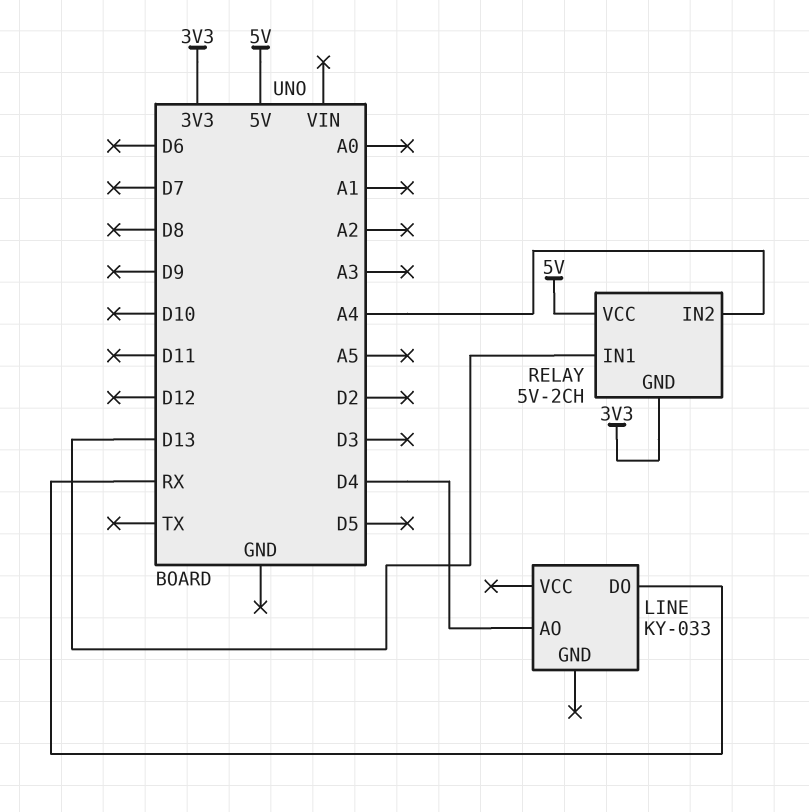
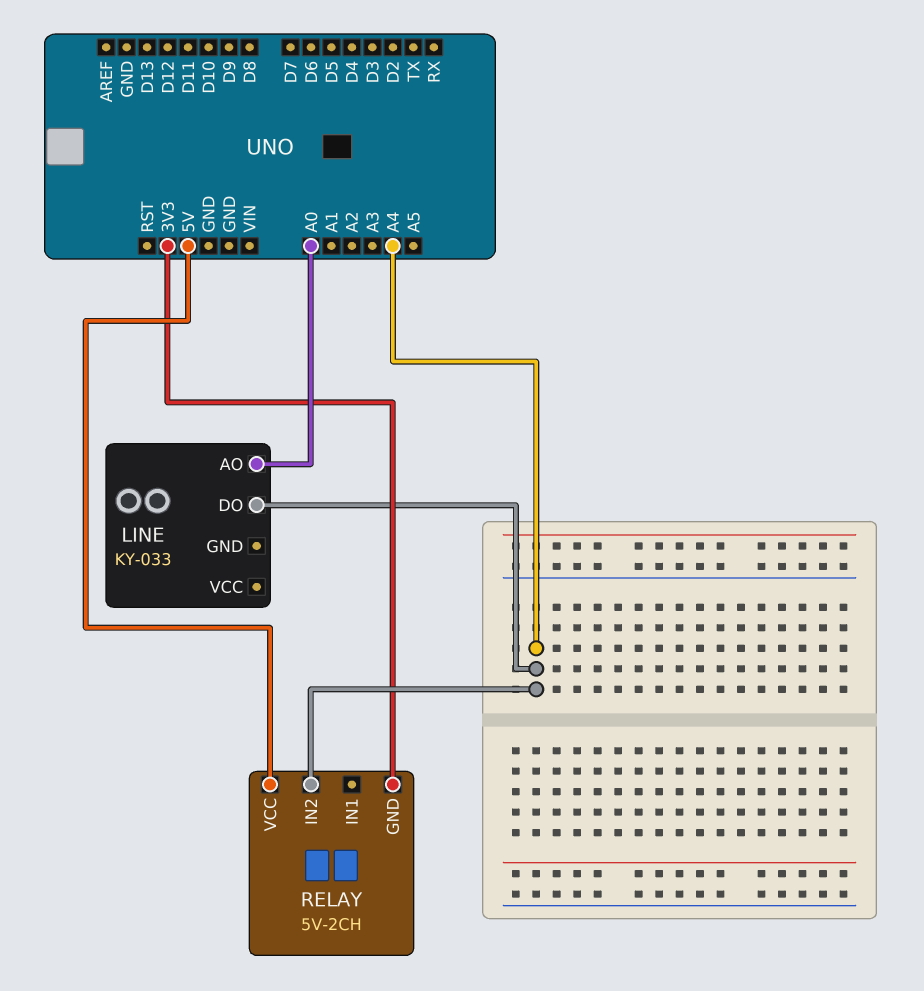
LINE pin AO: D4 -> A0
LINE pin DO: RX -> A4
RELAY pin IN1: D13 -> none

